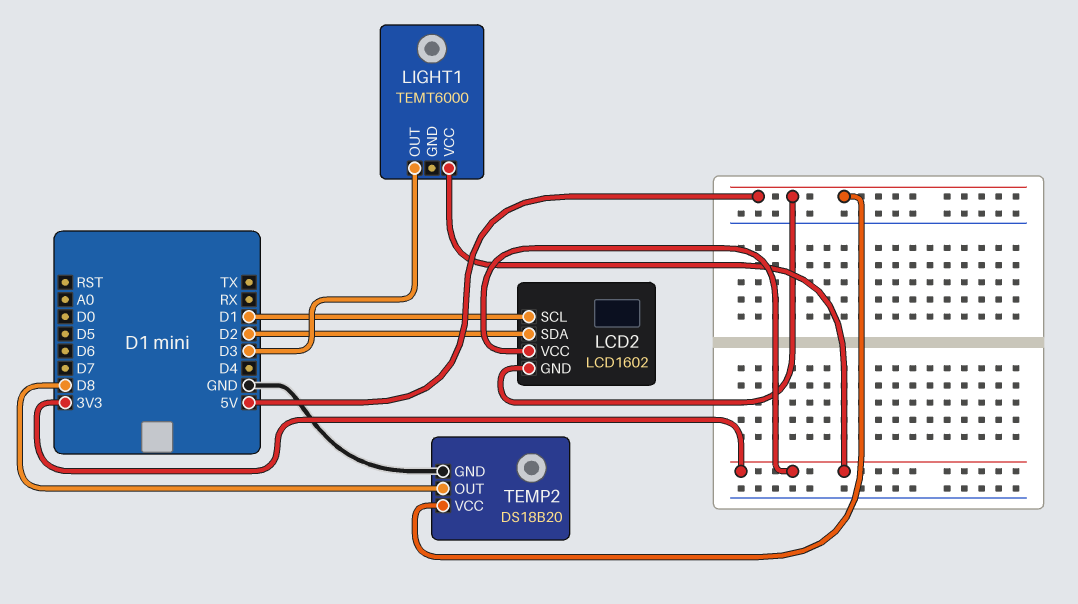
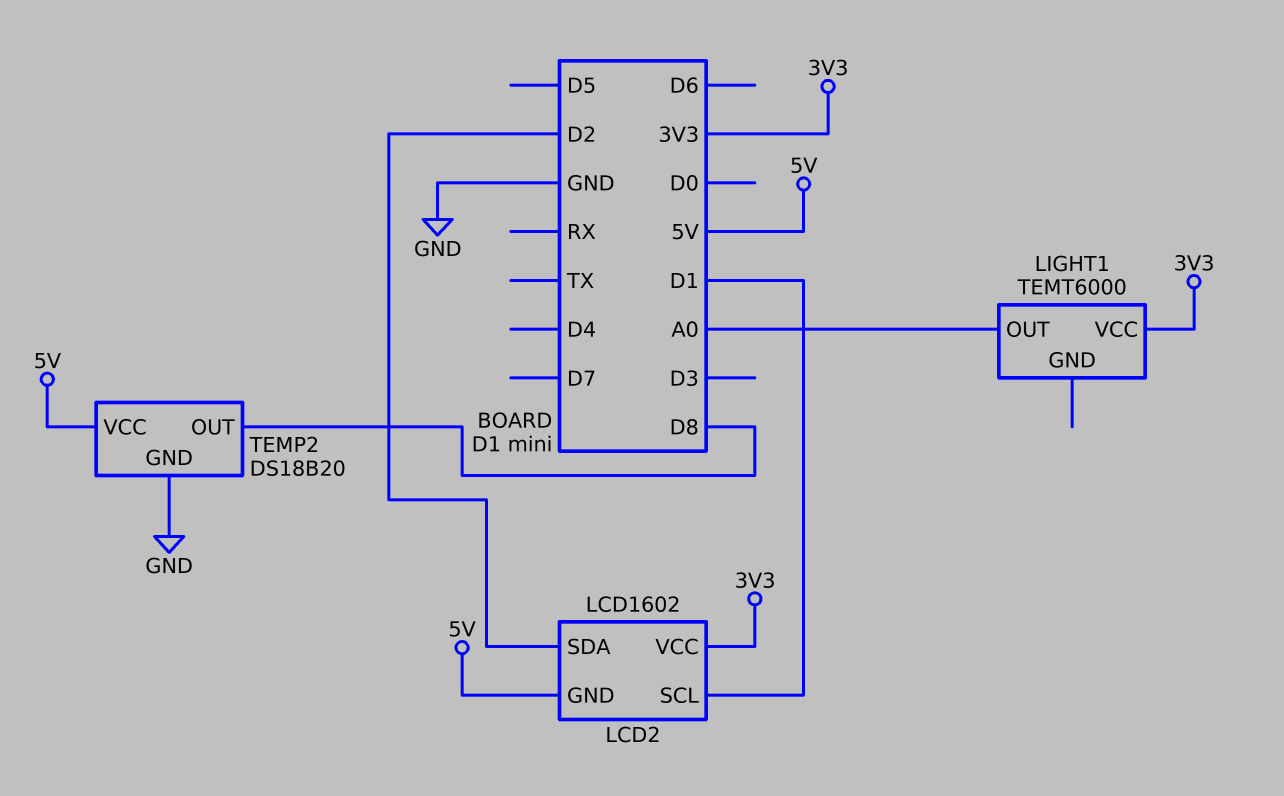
LIGHT1 pin OUT: D3 -> A0

